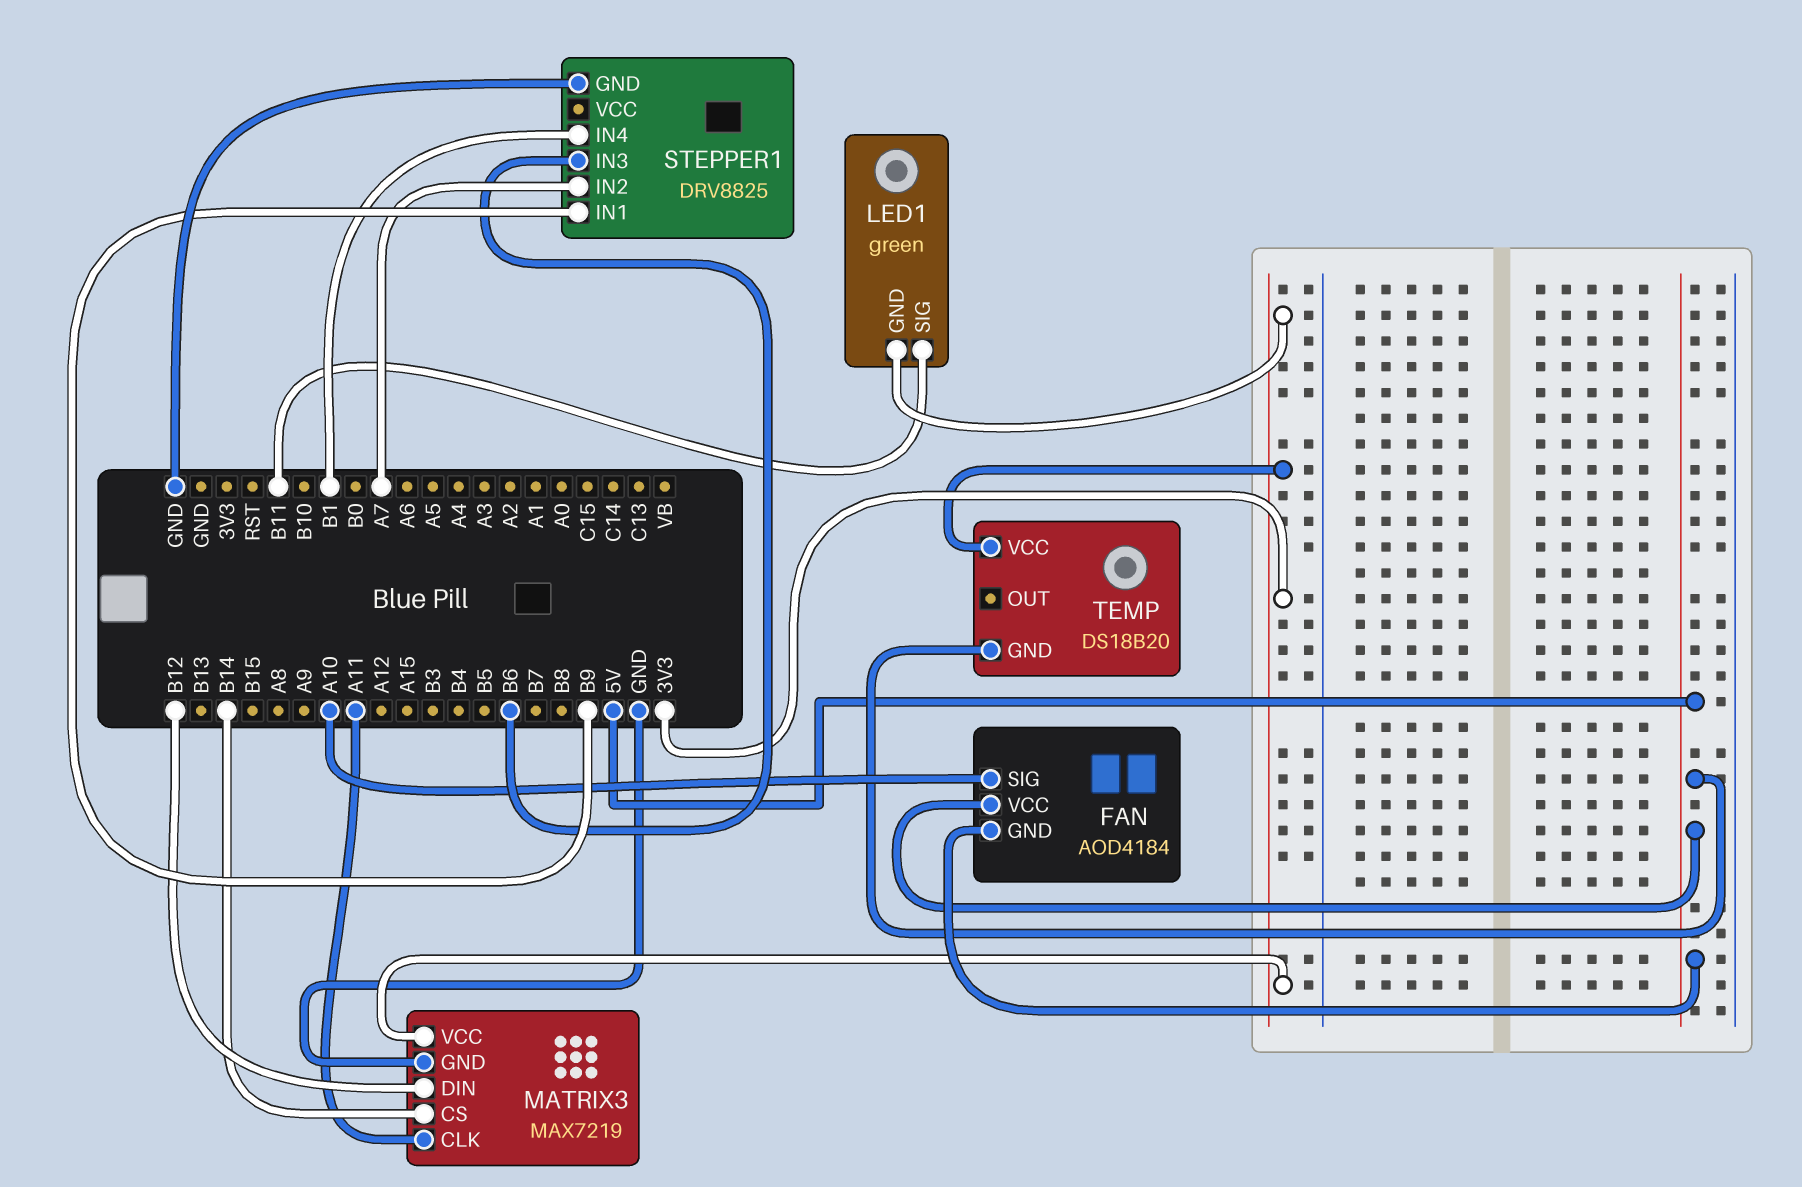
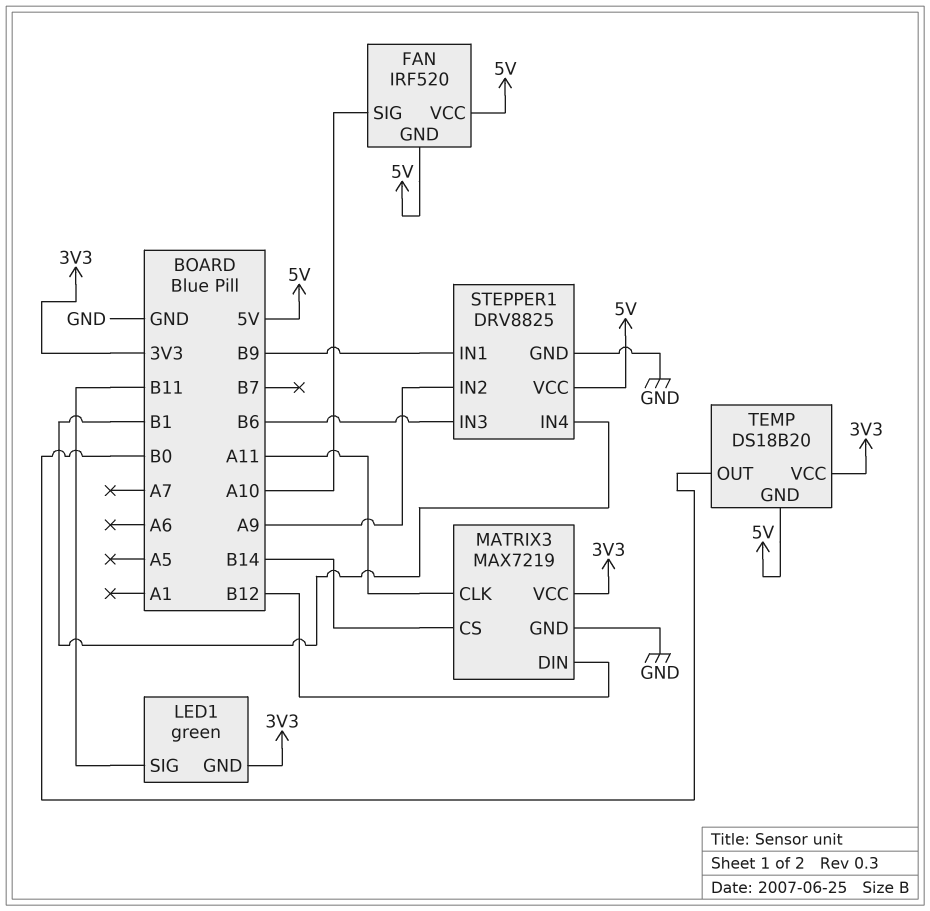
FAN: AOD4184 -> IRF520
STEPPER1 pin IN2: A7 -> A9
STEPPER1 pin VCC: none -> 5V
TEMP pin OUT: none -> B0

